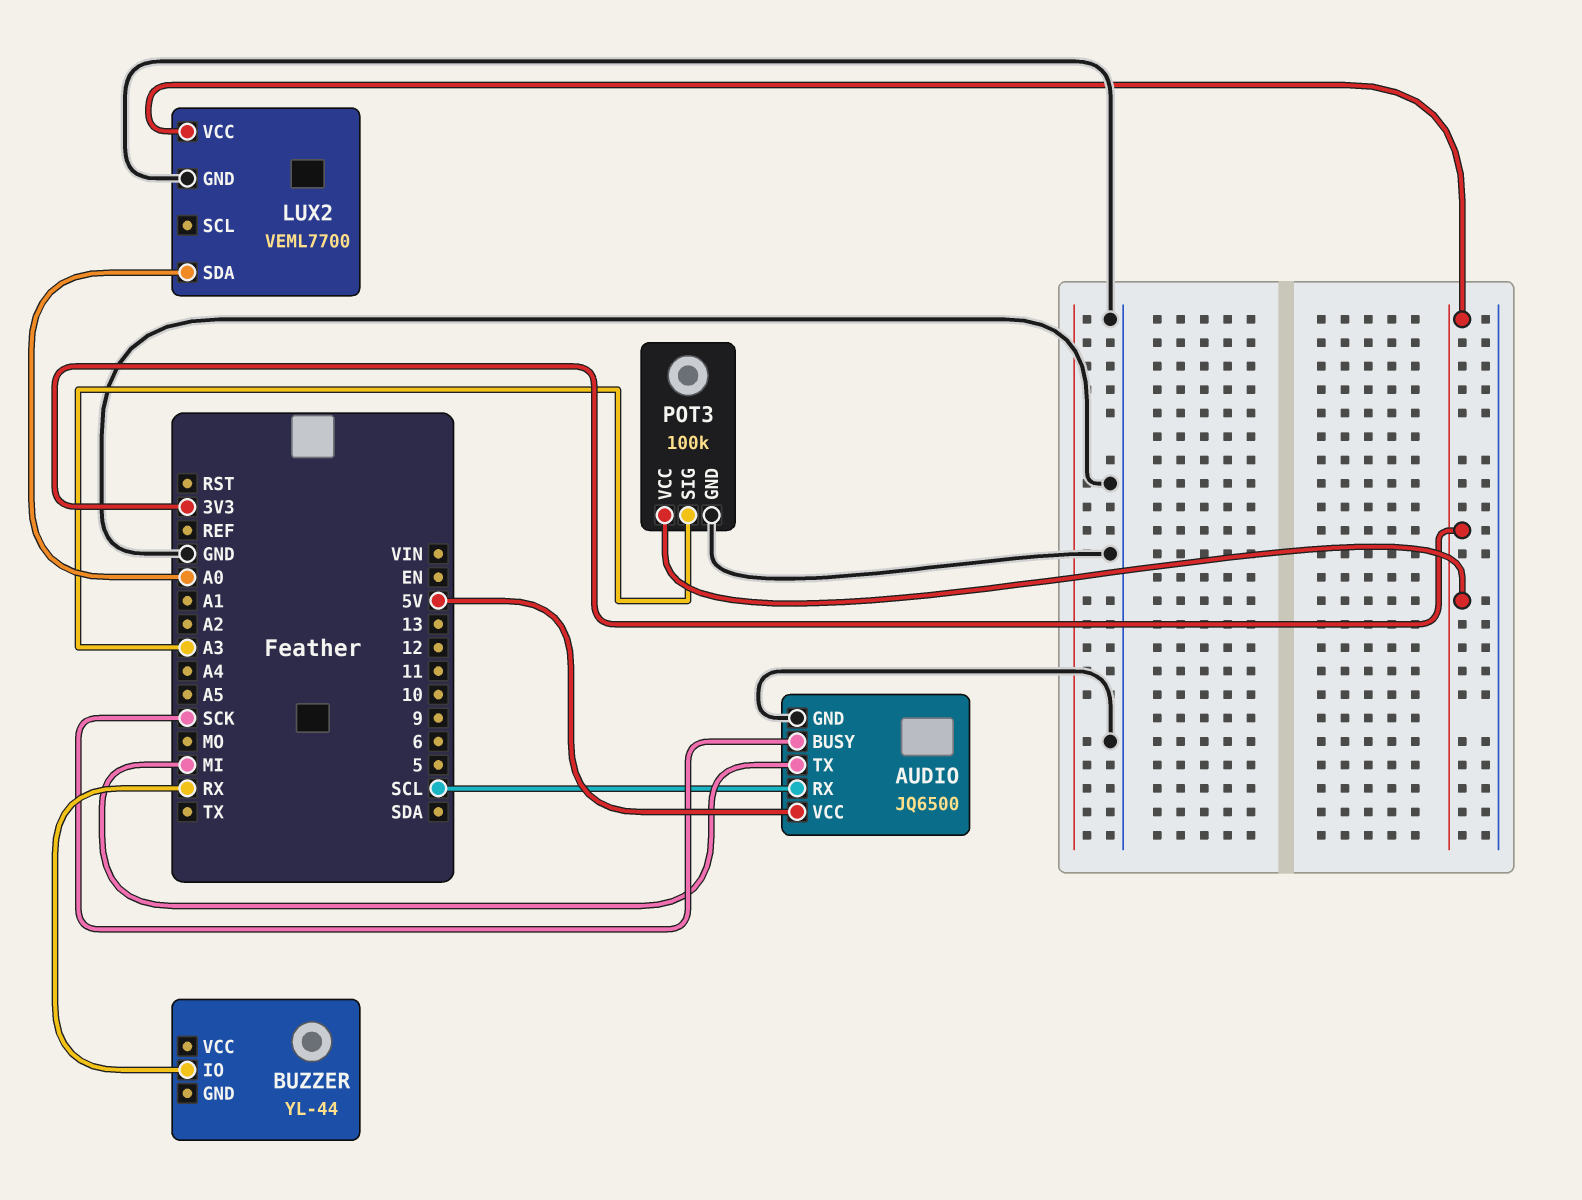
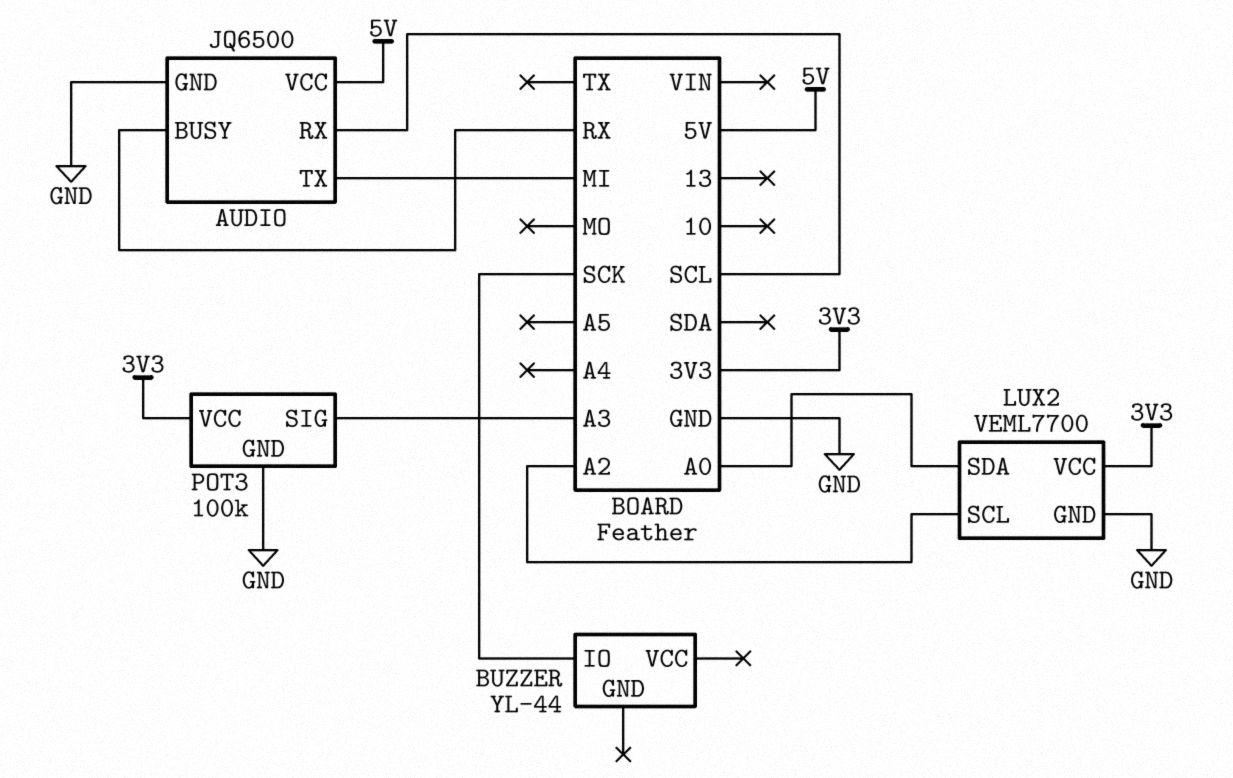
AUDIO pin BUSY: SCK -> RX
BUZZER pin IO: RX -> SCK
LUX2 pin SCL: none -> A2

